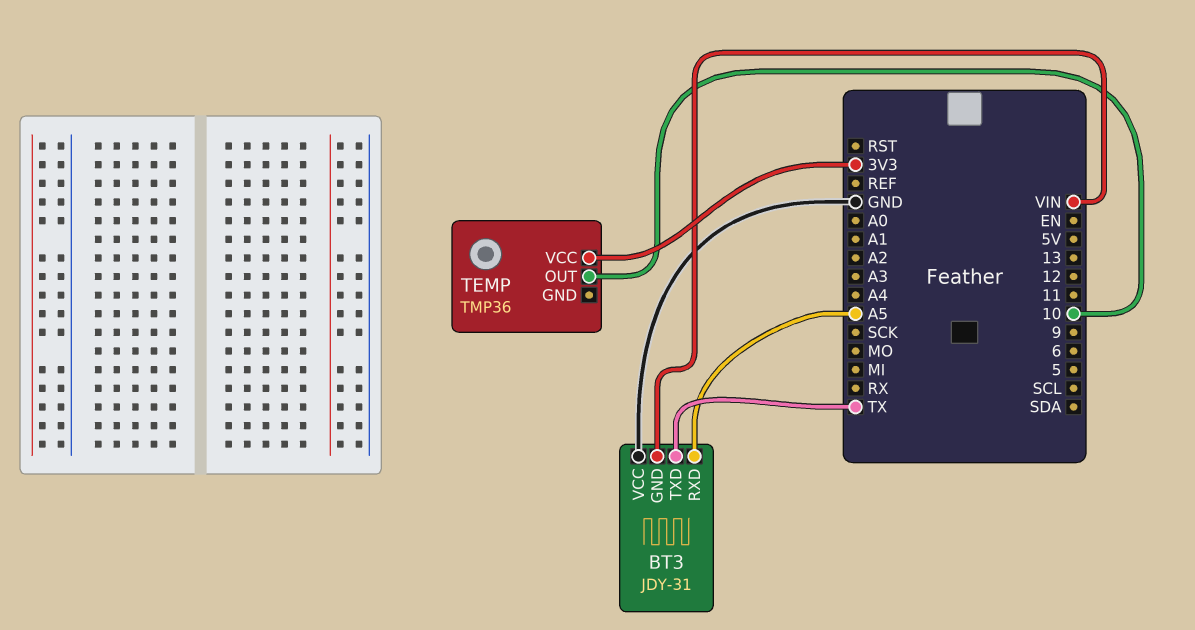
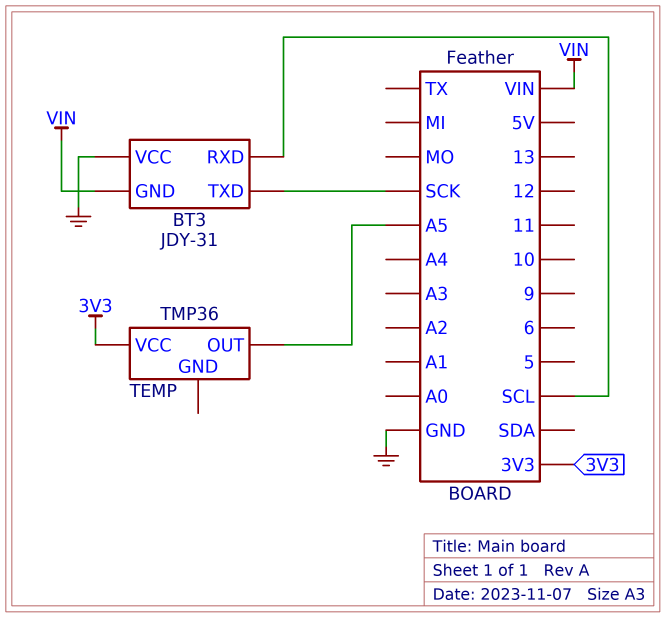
BT3 pin RXD: A5 -> SCL
BT3 pin TXD: TX -> SCK
TEMP pin OUT: 10 -> A5

